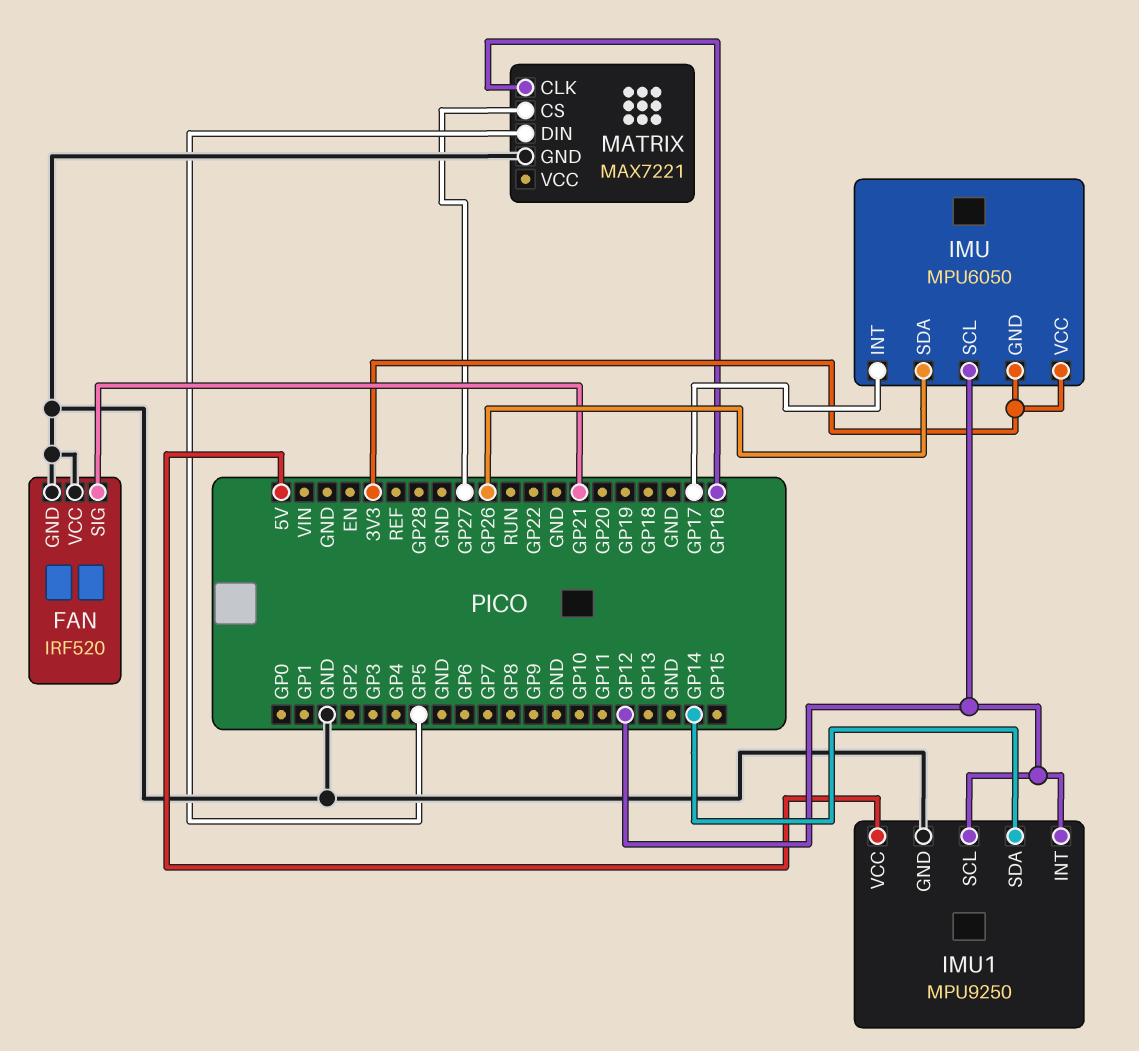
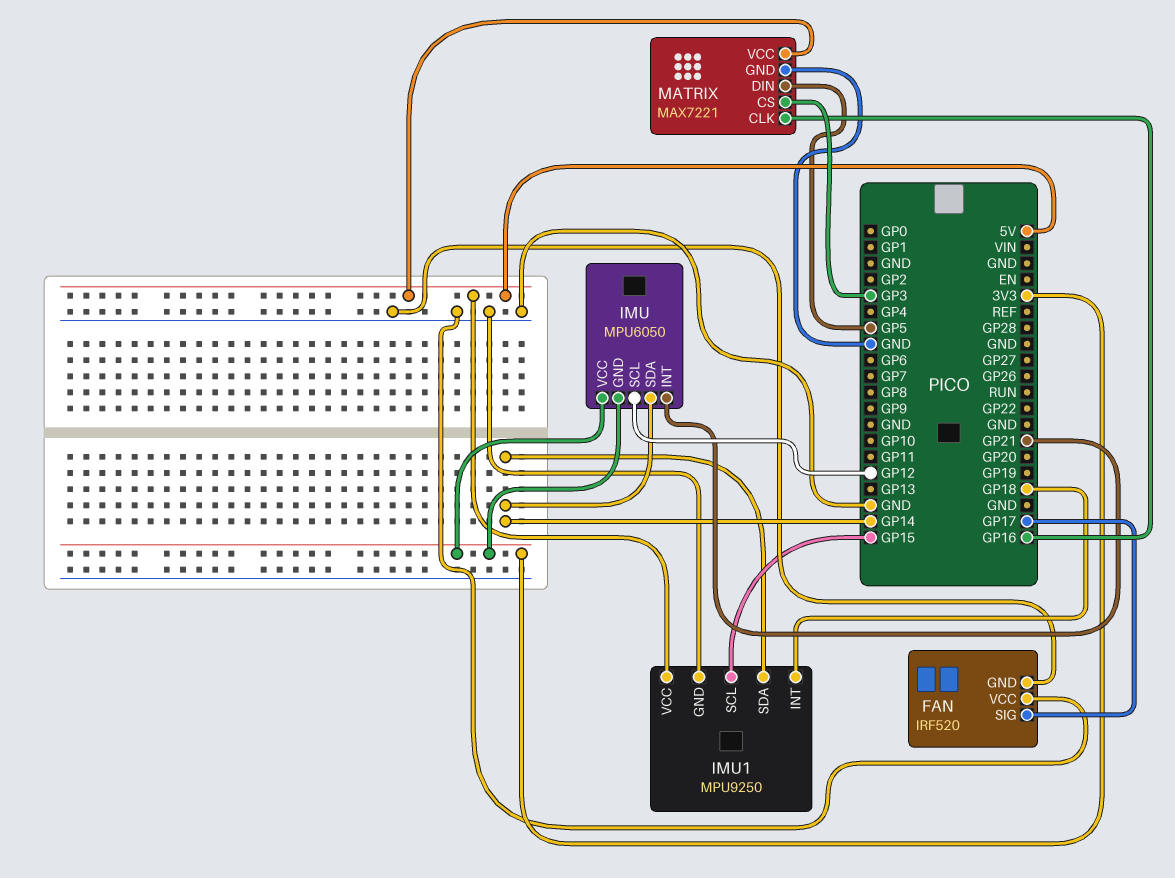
FAN pin SIG: GP21 -> GP17
IMU pin INT: GP17 -> GP21
IMU pin SDA: GP26 -> GP14
IMU1 pin INT: GP12 -> GP18
IMU1 pin SCL: GP12 -> GP15
MATRIX pin CS: GP27 -> GP3
MATRIX pin VCC: none -> 5V

